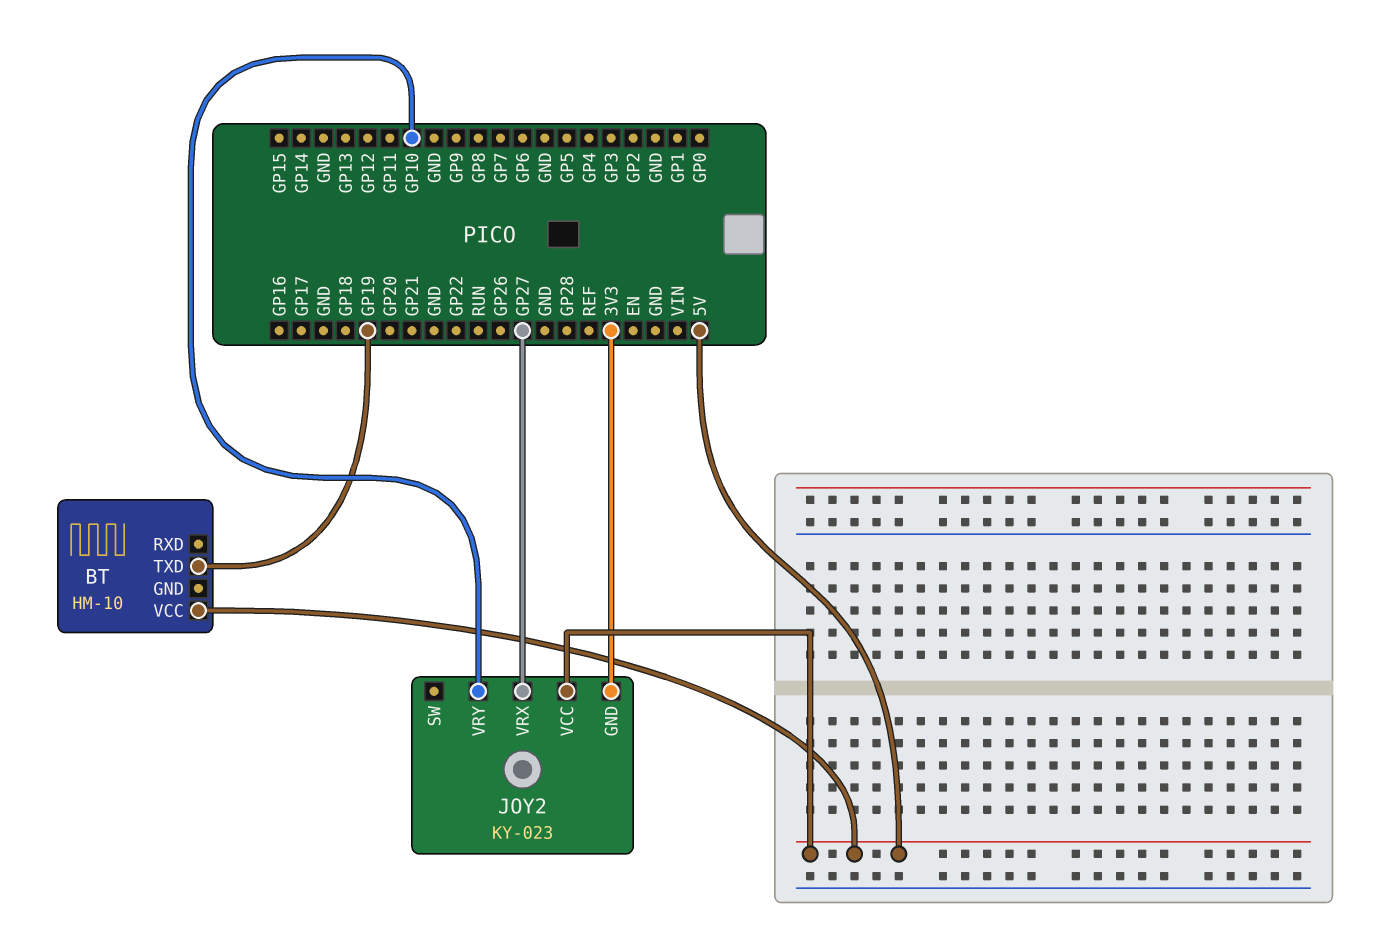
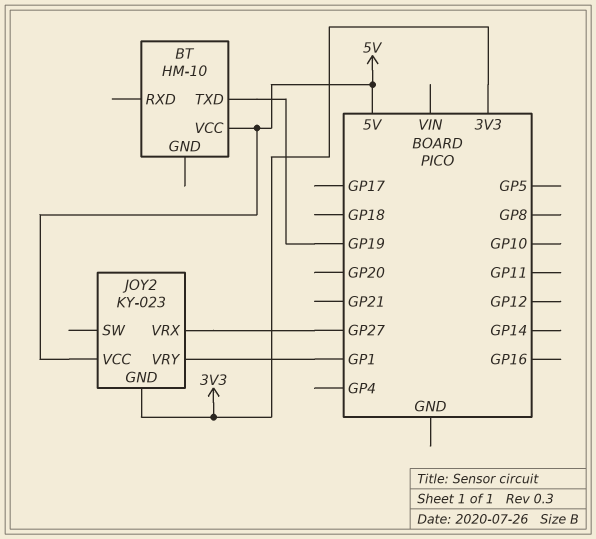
JOY2 pin VRY: GP10 -> GP1

